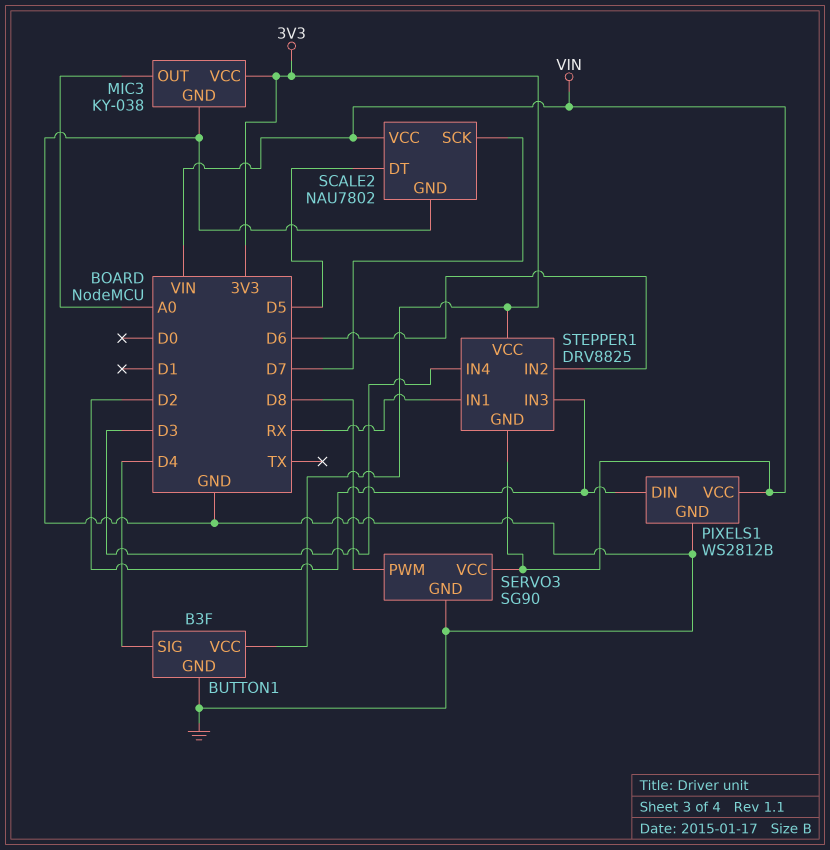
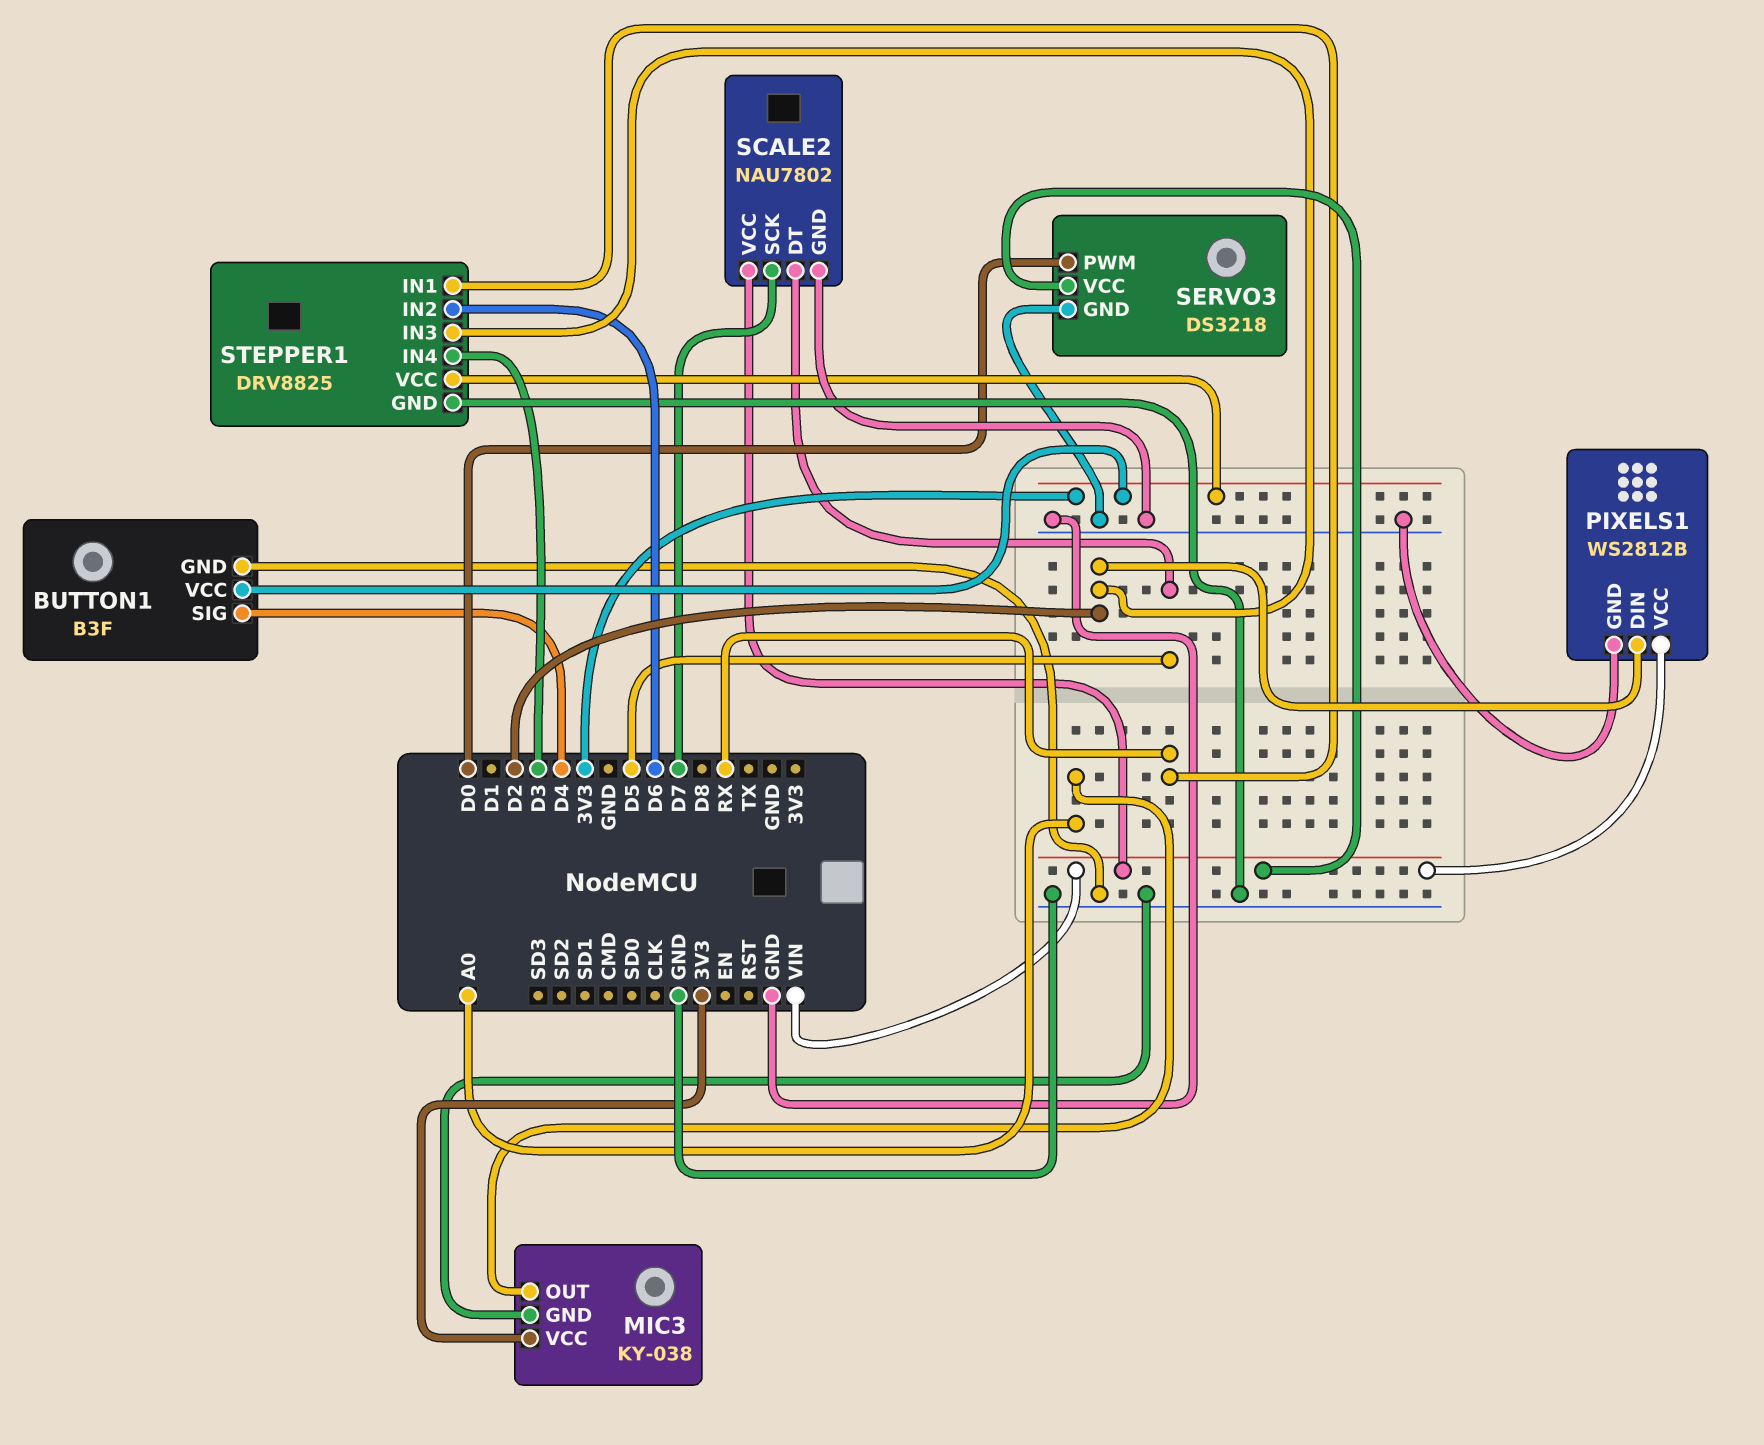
SERVO3: SG90 -> DS3218
SERVO3 pin PWM: D8 -> D0
STEPPER1 pin GND: VIN -> GND

